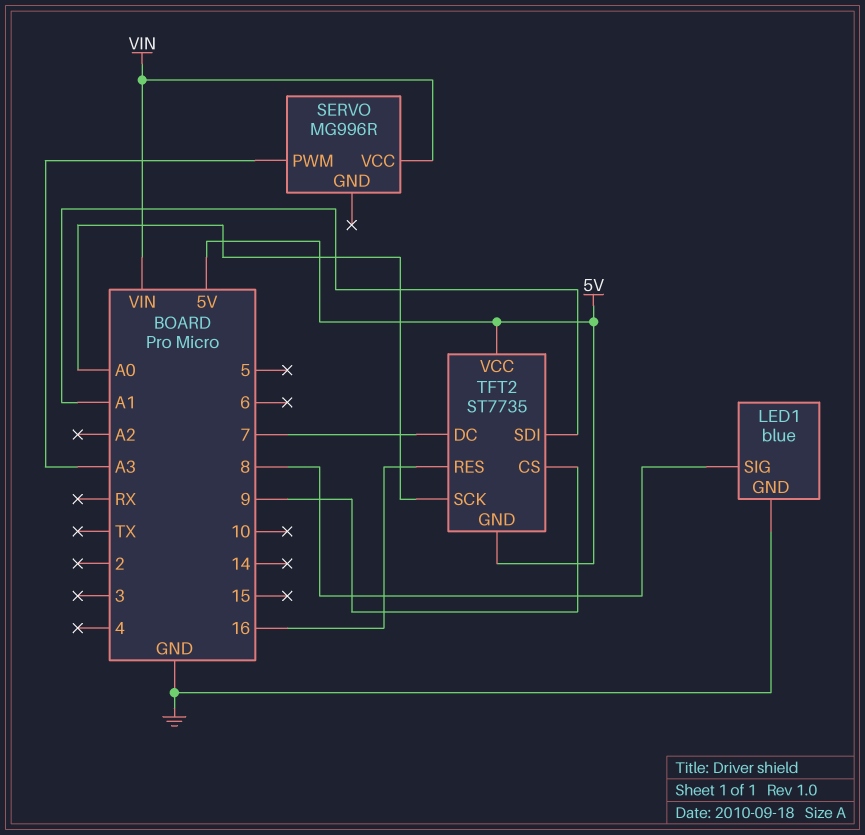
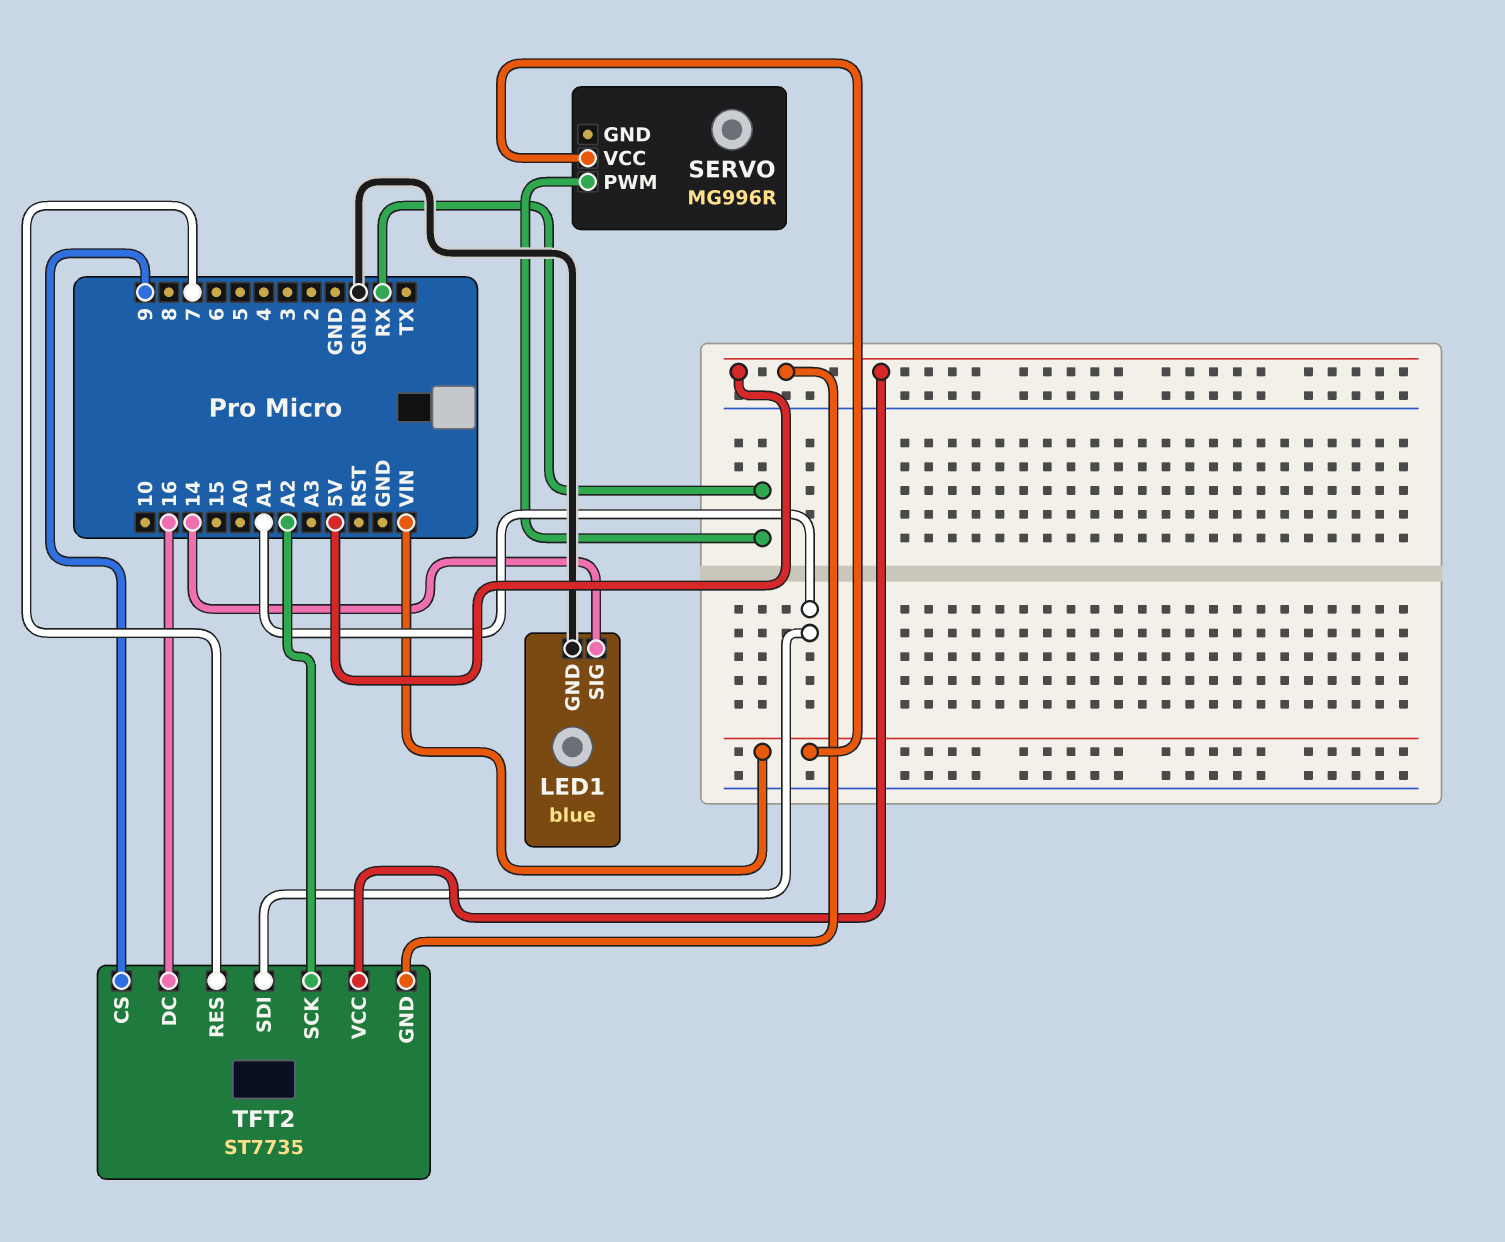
LED1 pin SIG: 8 -> 14
SERVO pin PWM: A3 -> RX
TFT2 pin DC: 7 -> 16
TFT2 pin RES: 16 -> 7
TFT2 pin SCK: A0 -> A2

